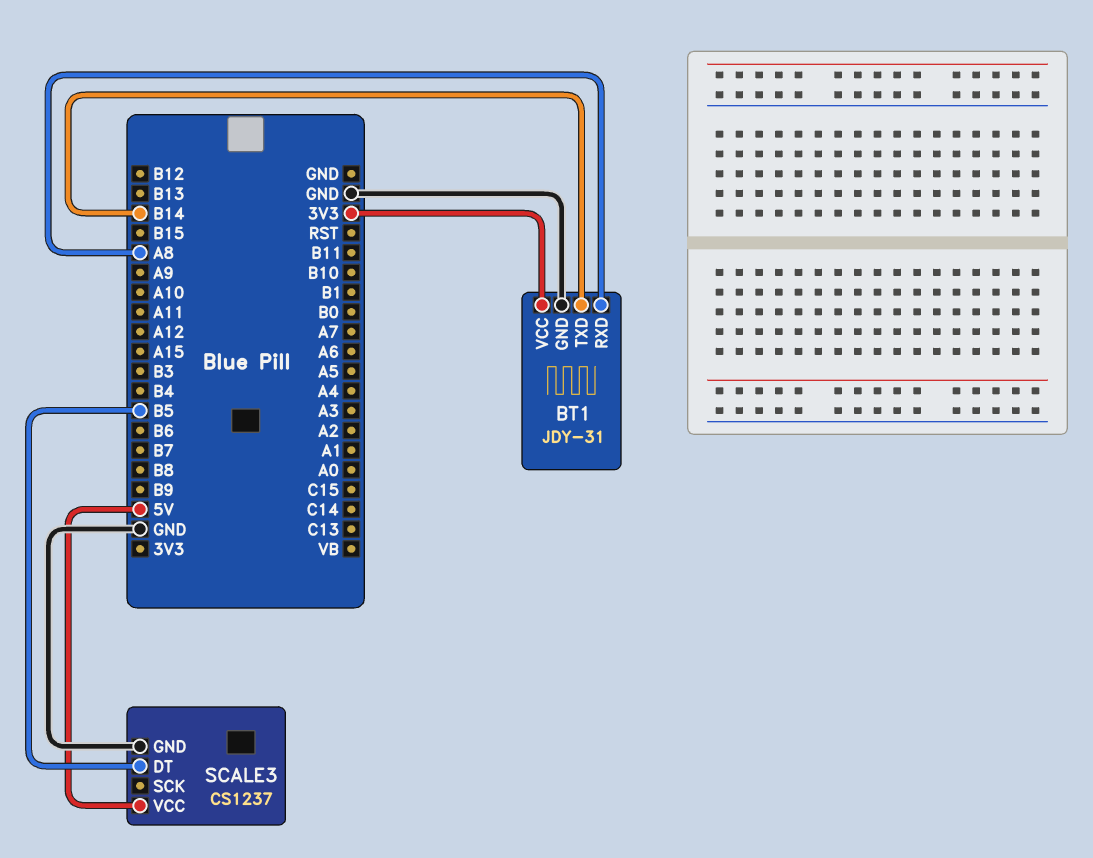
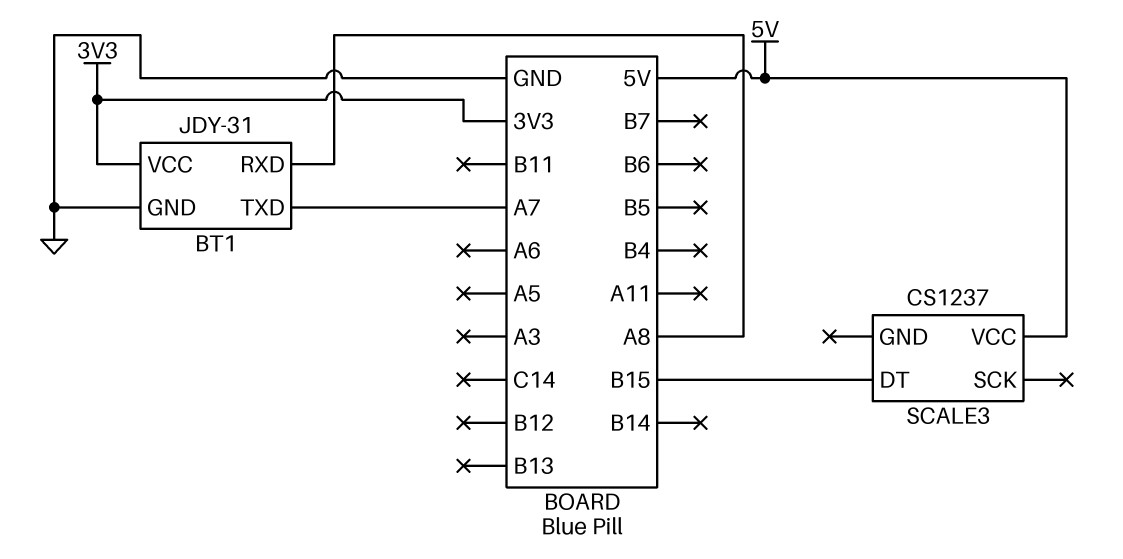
BT1 pin TXD: B14 -> A7
SCALE3 pin DT: B5 -> B15
SCALE3 pin GND: GND -> none

